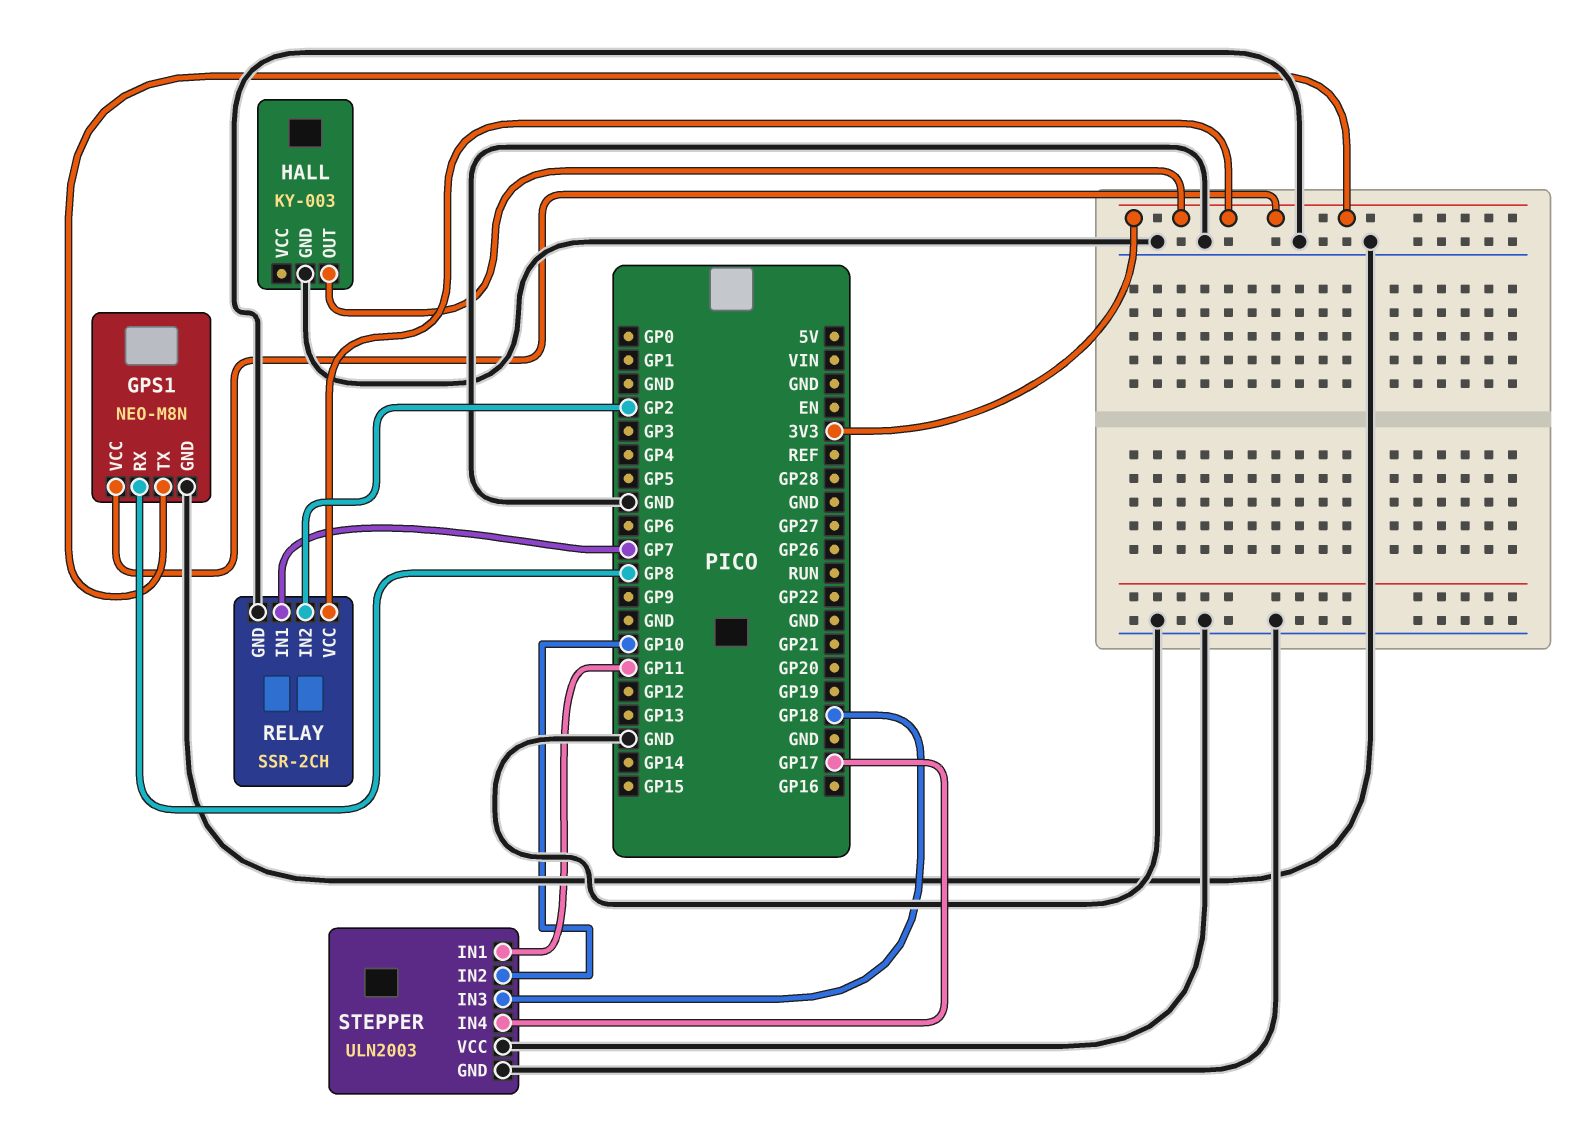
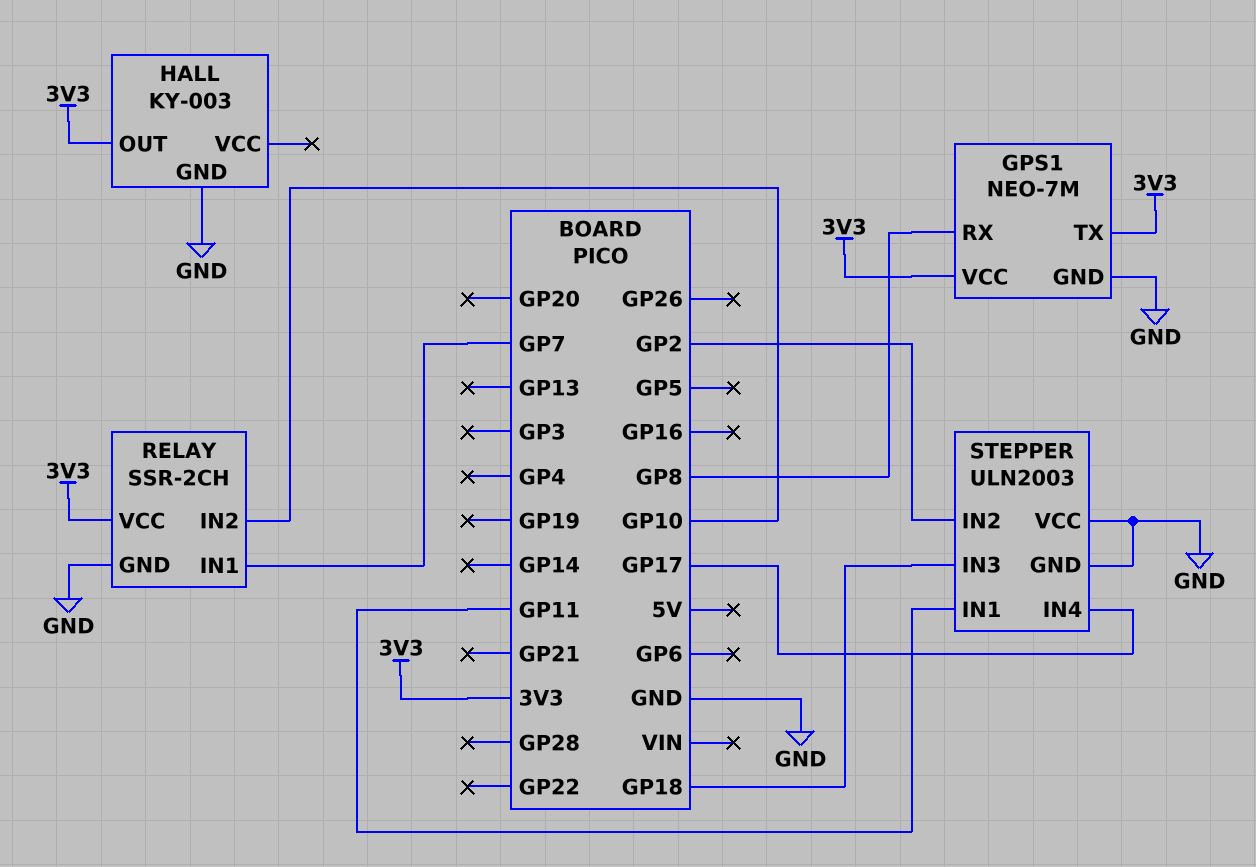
GPS1: NEO-M8N -> NEO-7M
RELAY pin IN2: GP2 -> GP10
STEPPER pin IN2: GP10 -> GP2

